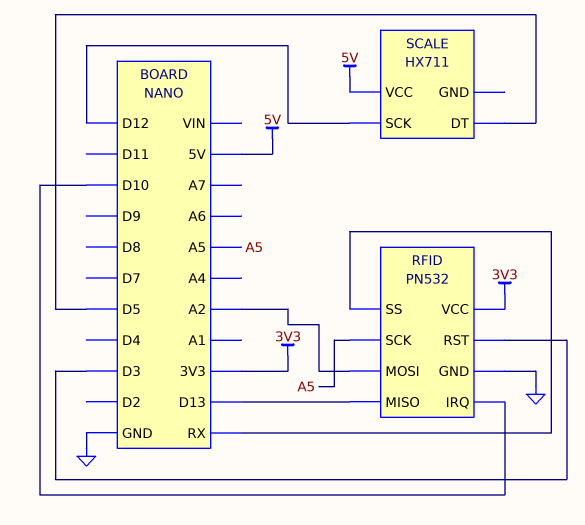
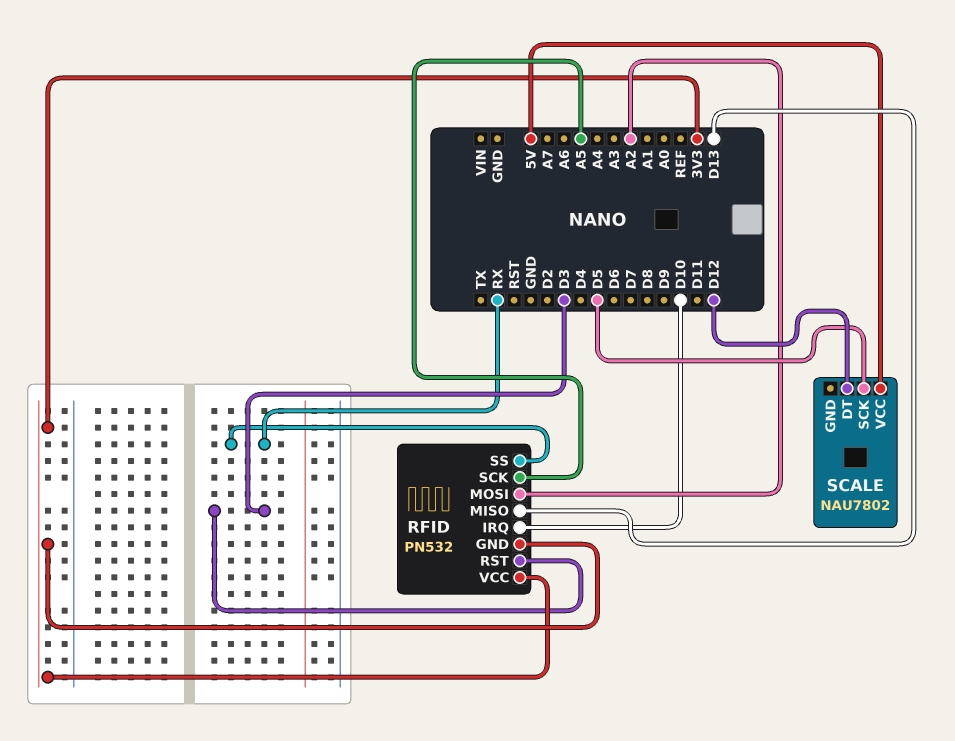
RFID pin GND: GND -> 3V3
SCALE: HX711 -> NAU7802
SCALE pin DT: D5 -> D12
SCALE pin SCK: D12 -> D5

